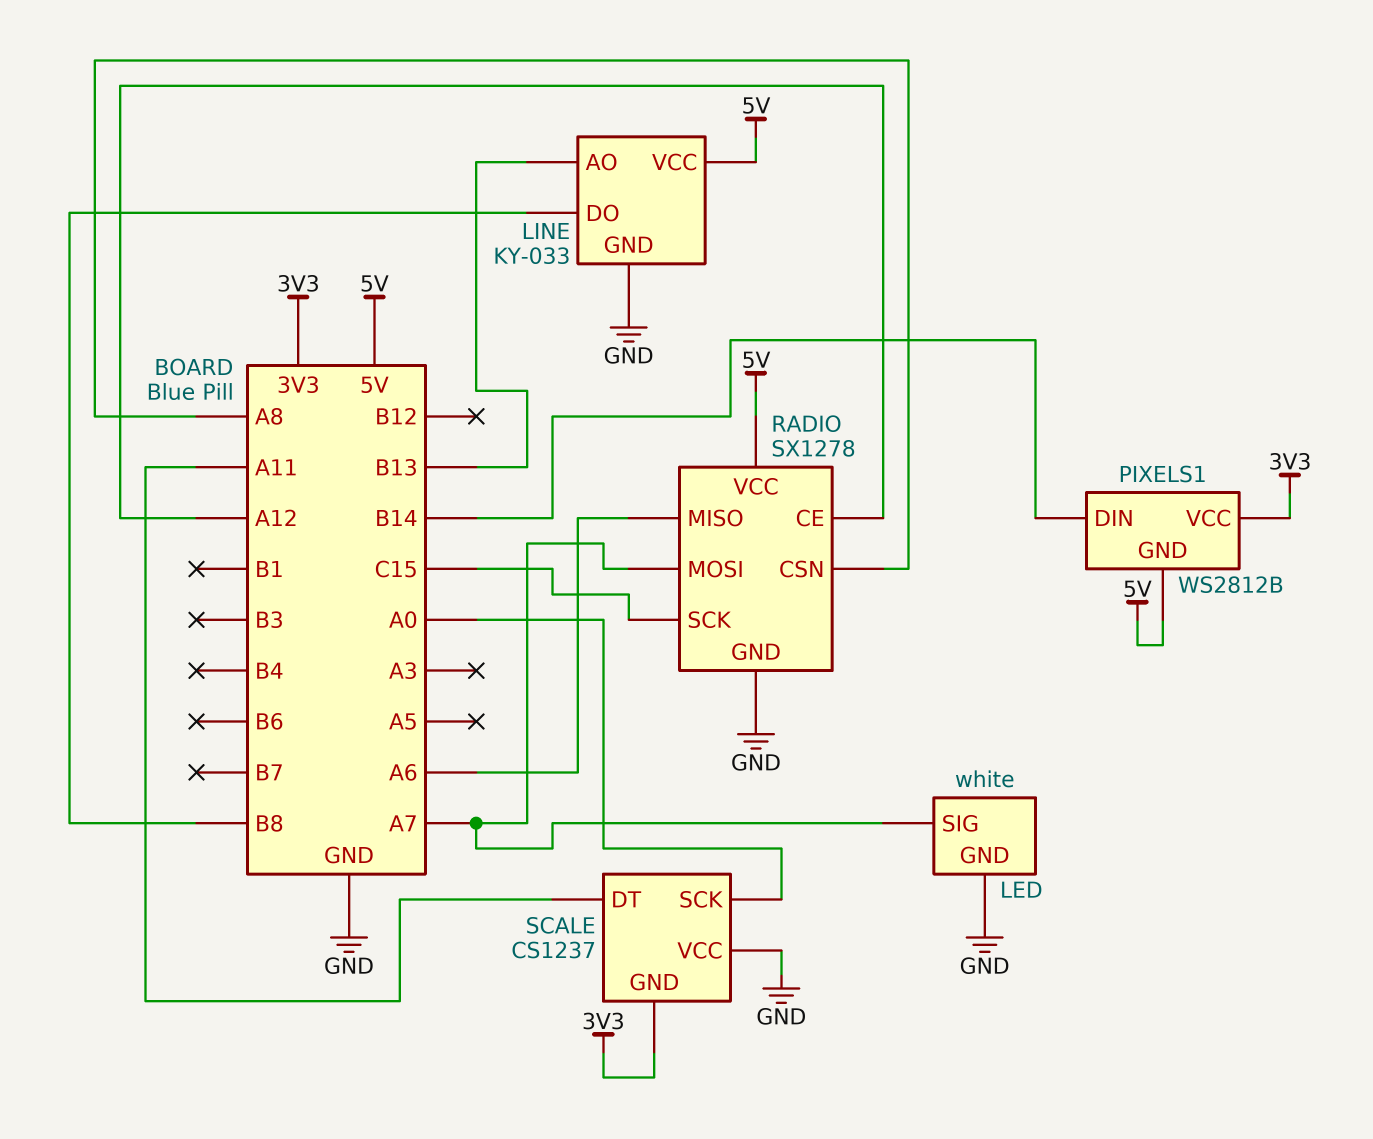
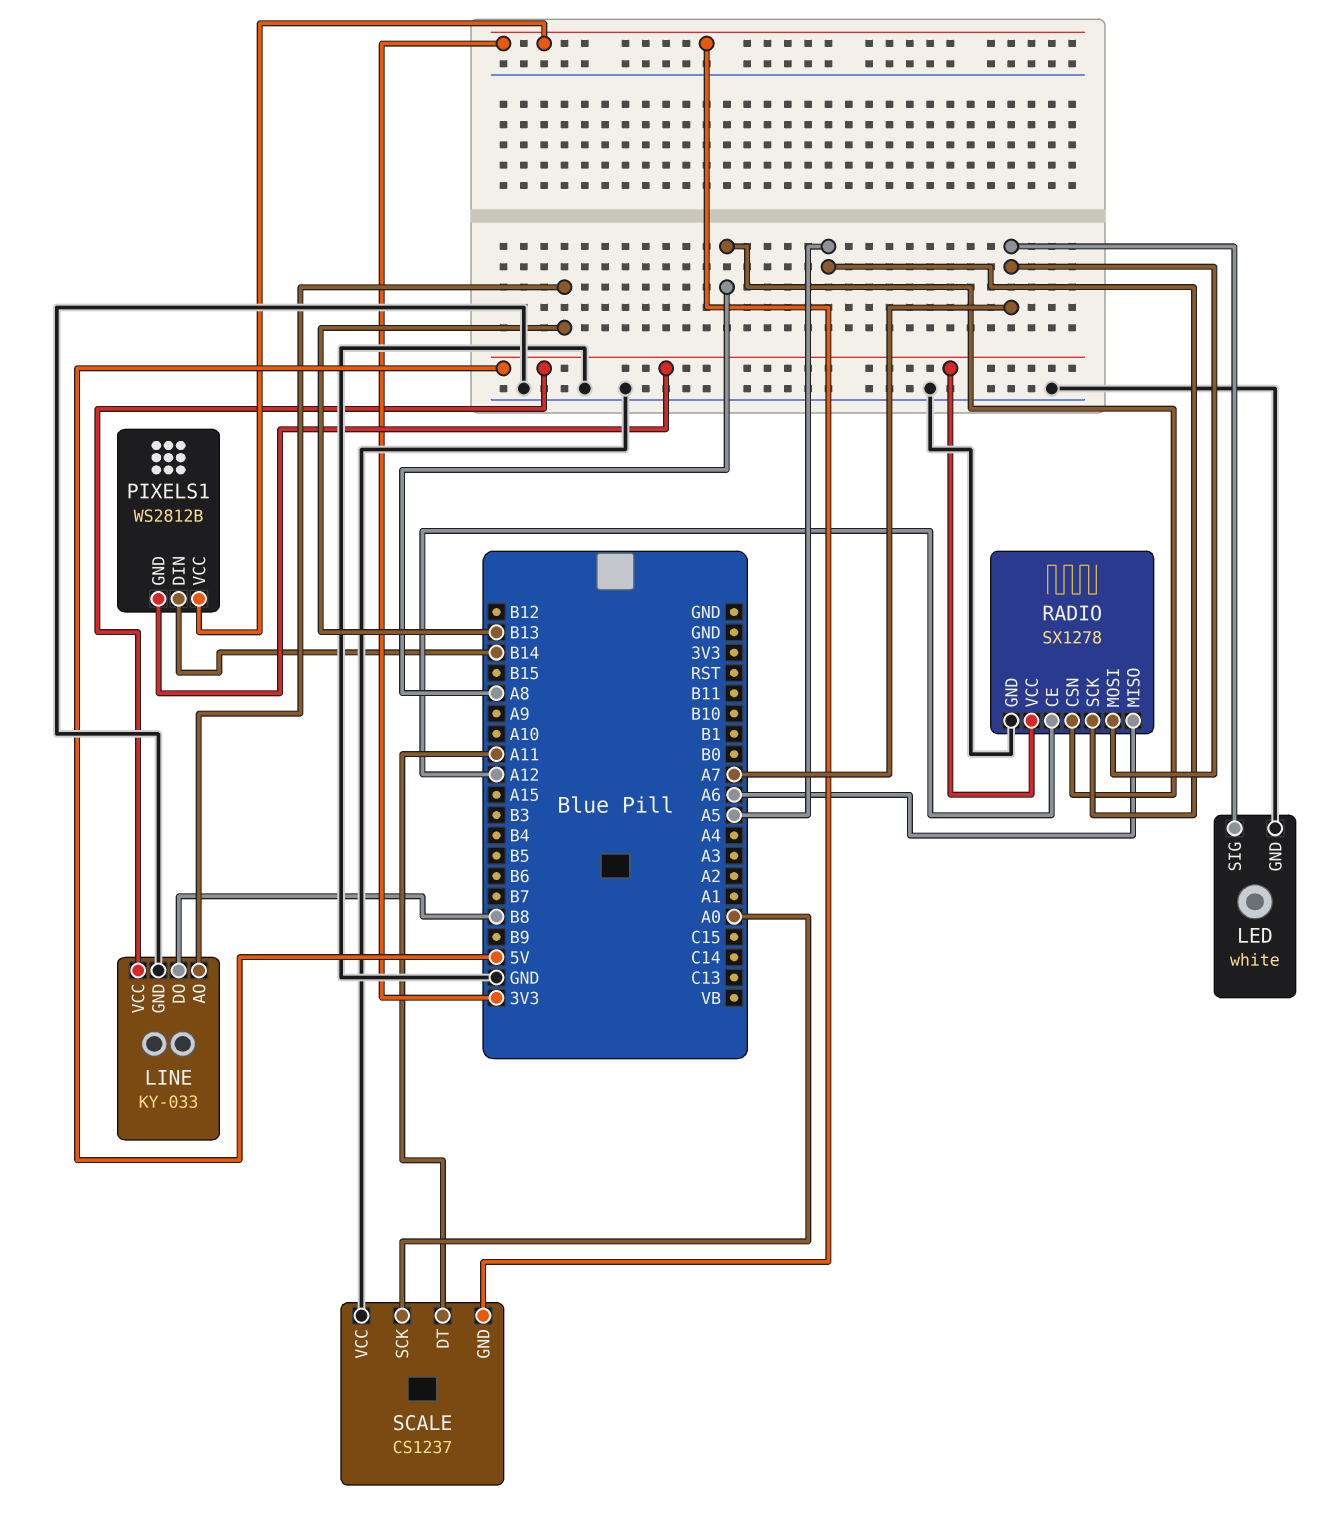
RADIO pin SCK: C15 -> A5

